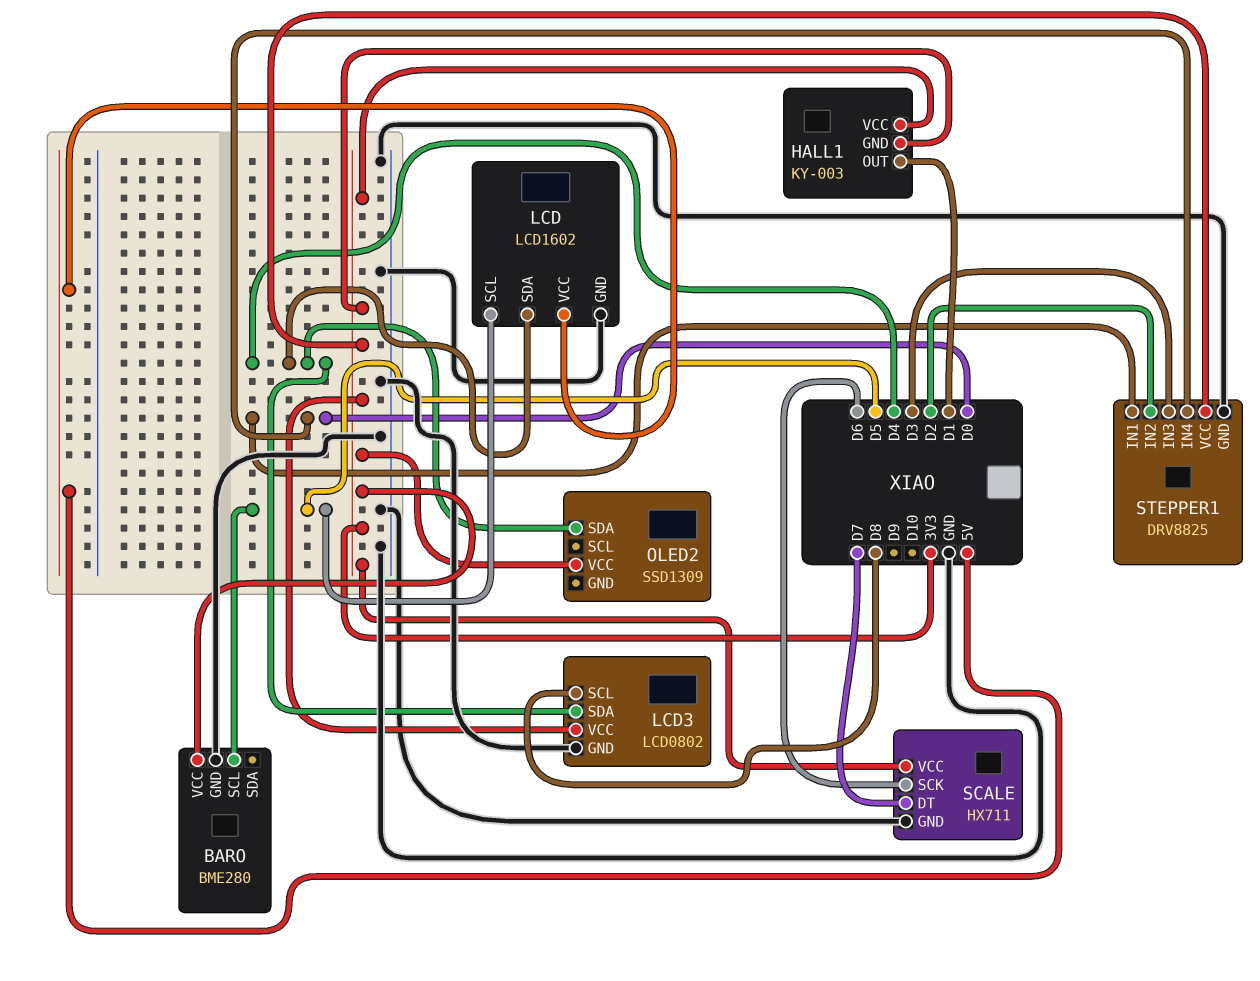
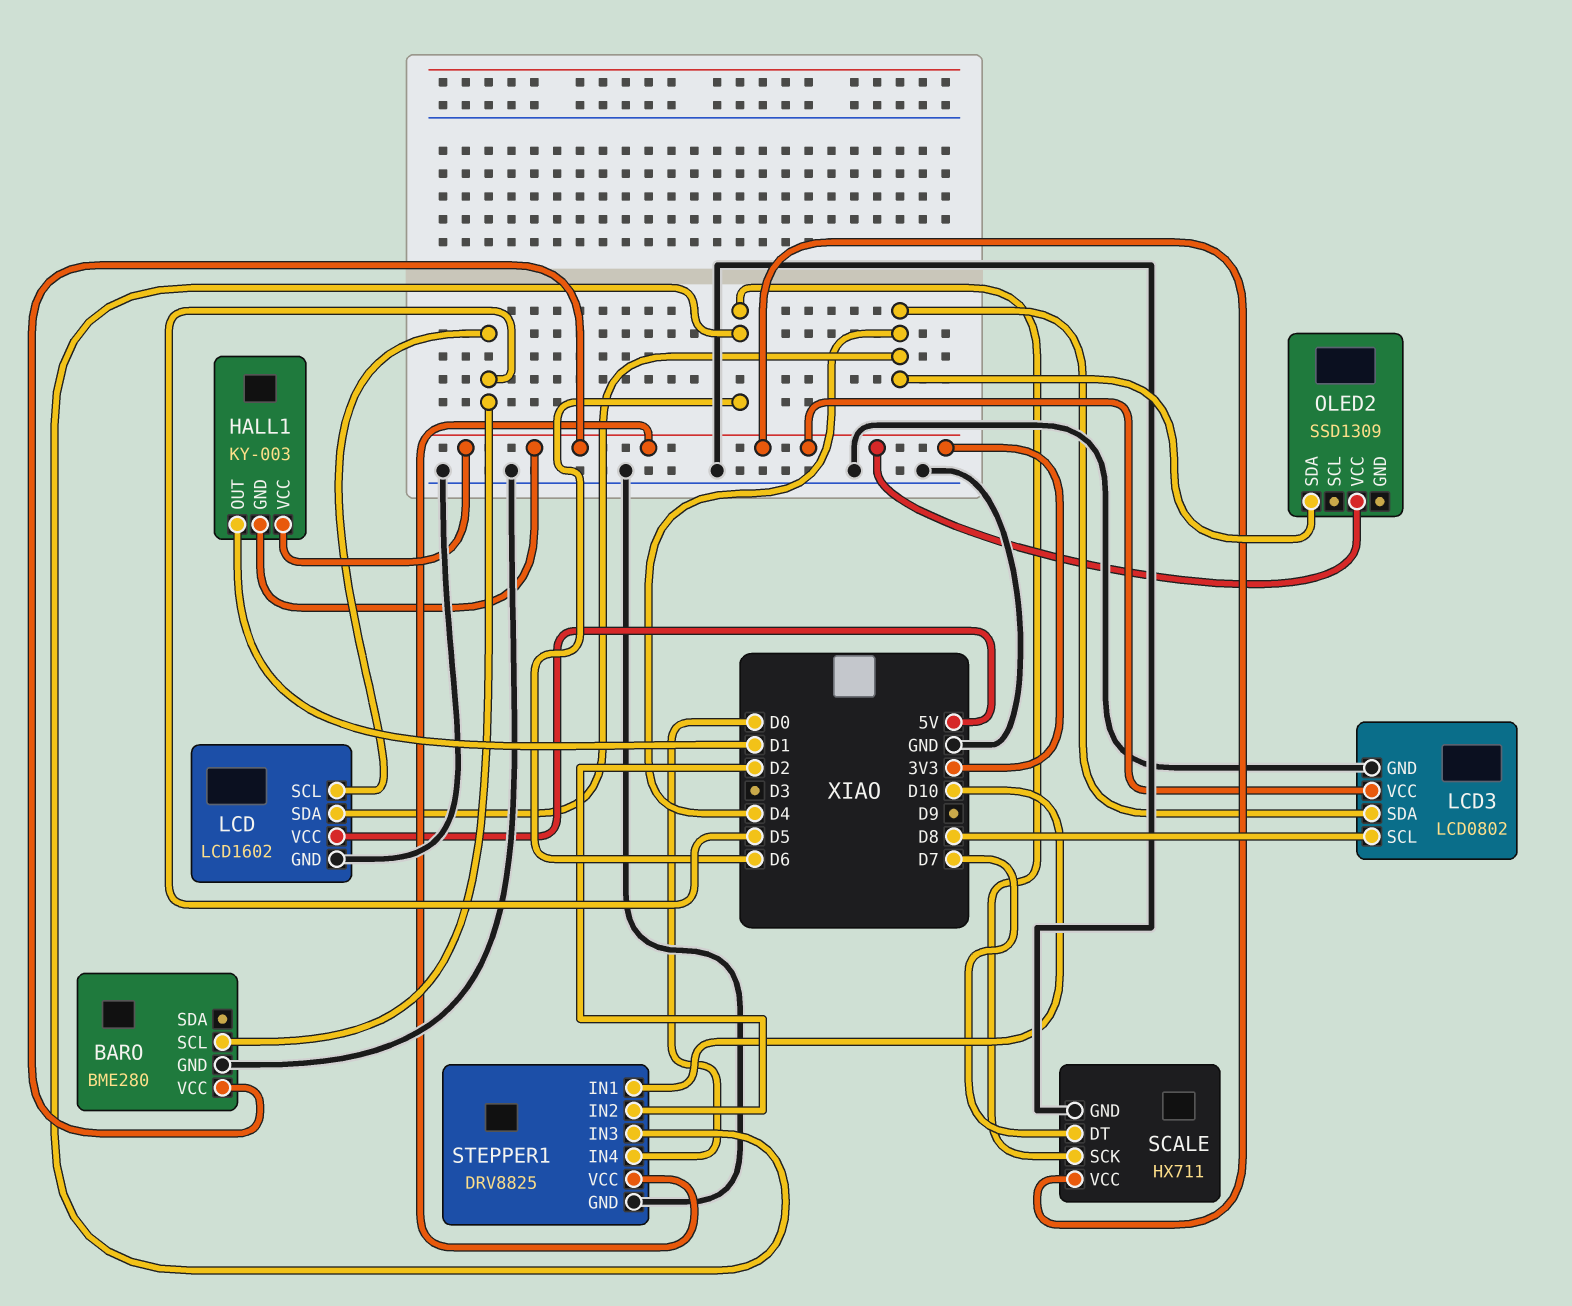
STEPPER1 pin IN1: D0 -> D10
STEPPER1 pin IN3: D3 -> D6

